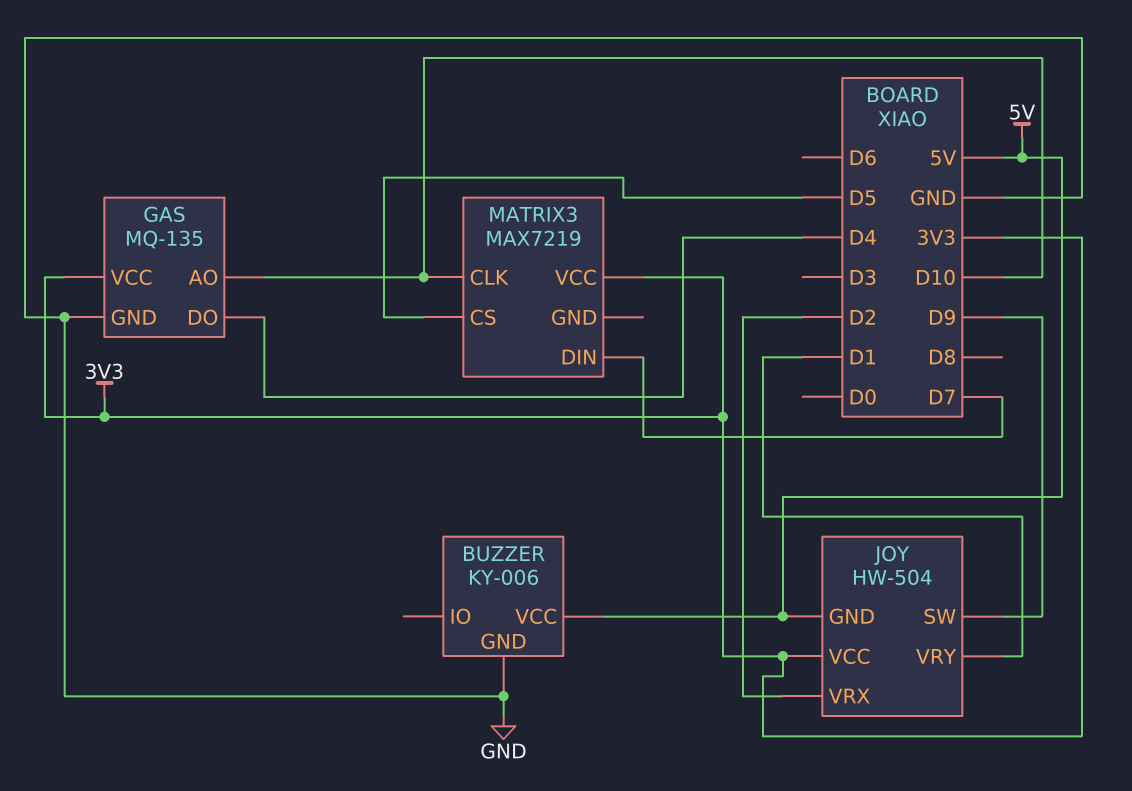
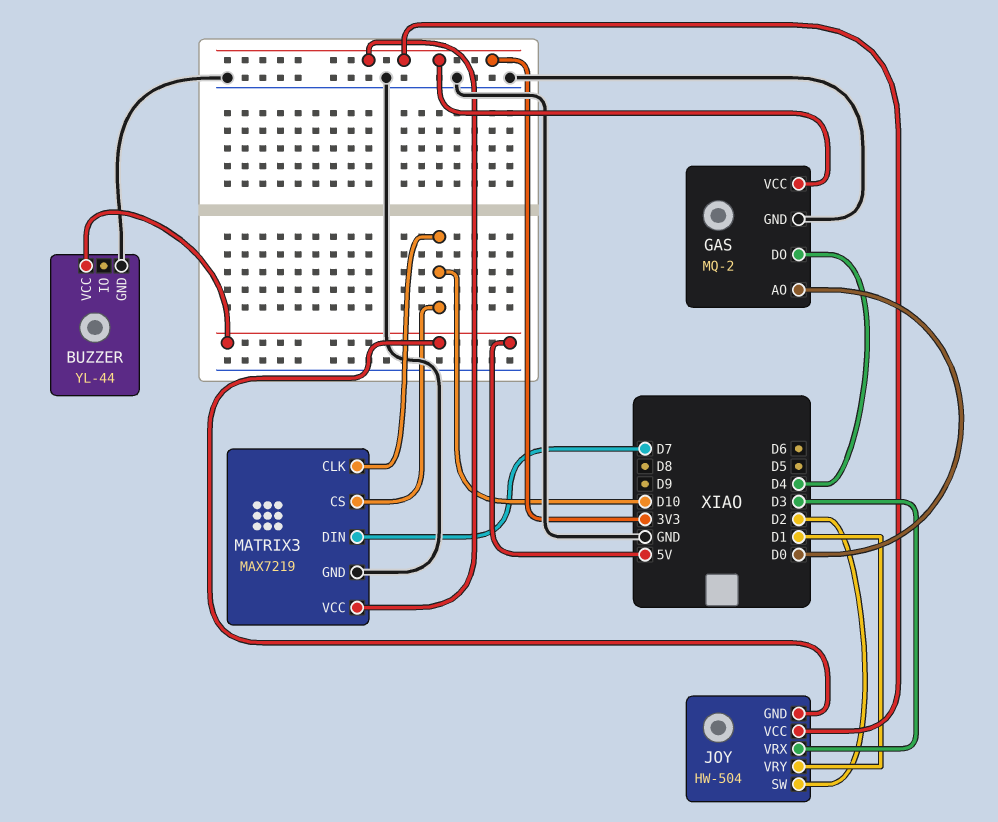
BUZZER: KY-006 -> YL-44
GAS: MQ-135 -> MQ-2
GAS pin AO: D10 -> D0
JOY pin SW: D9 -> D2
JOY pin VRX: D2 -> D3
MATRIX3 pin CS: D5 -> D10
MATRIX3 pin GND: none -> GND

